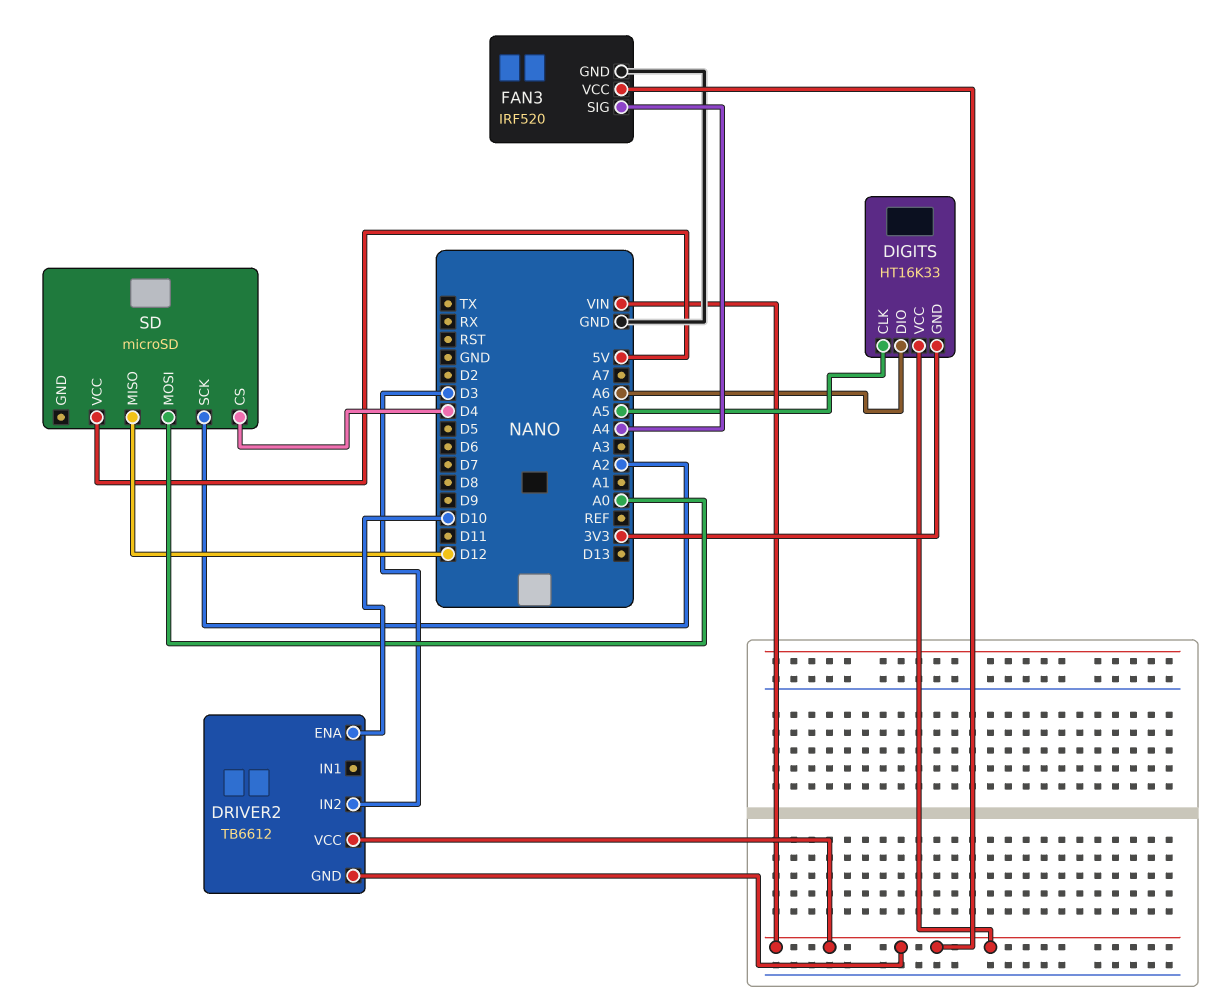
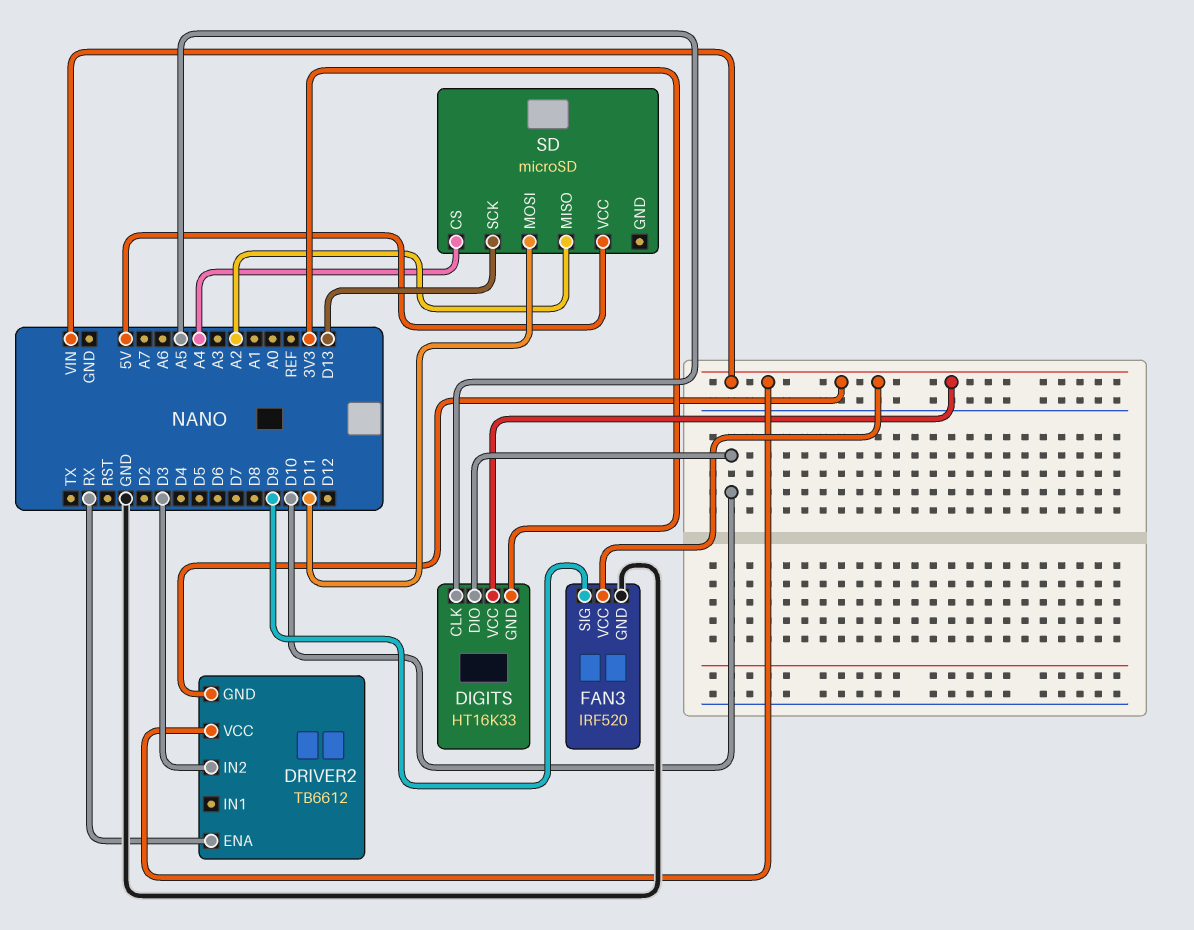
DIGITS pin DIO: A6 -> D10
DRIVER2 pin ENA: D10 -> RX
FAN3 pin SIG: A4 -> D9
SD pin CS: D4 -> A4
SD pin MISO: D12 -> A2
SD pin MOSI: A0 -> D11
SD pin SCK: A2 -> D13

